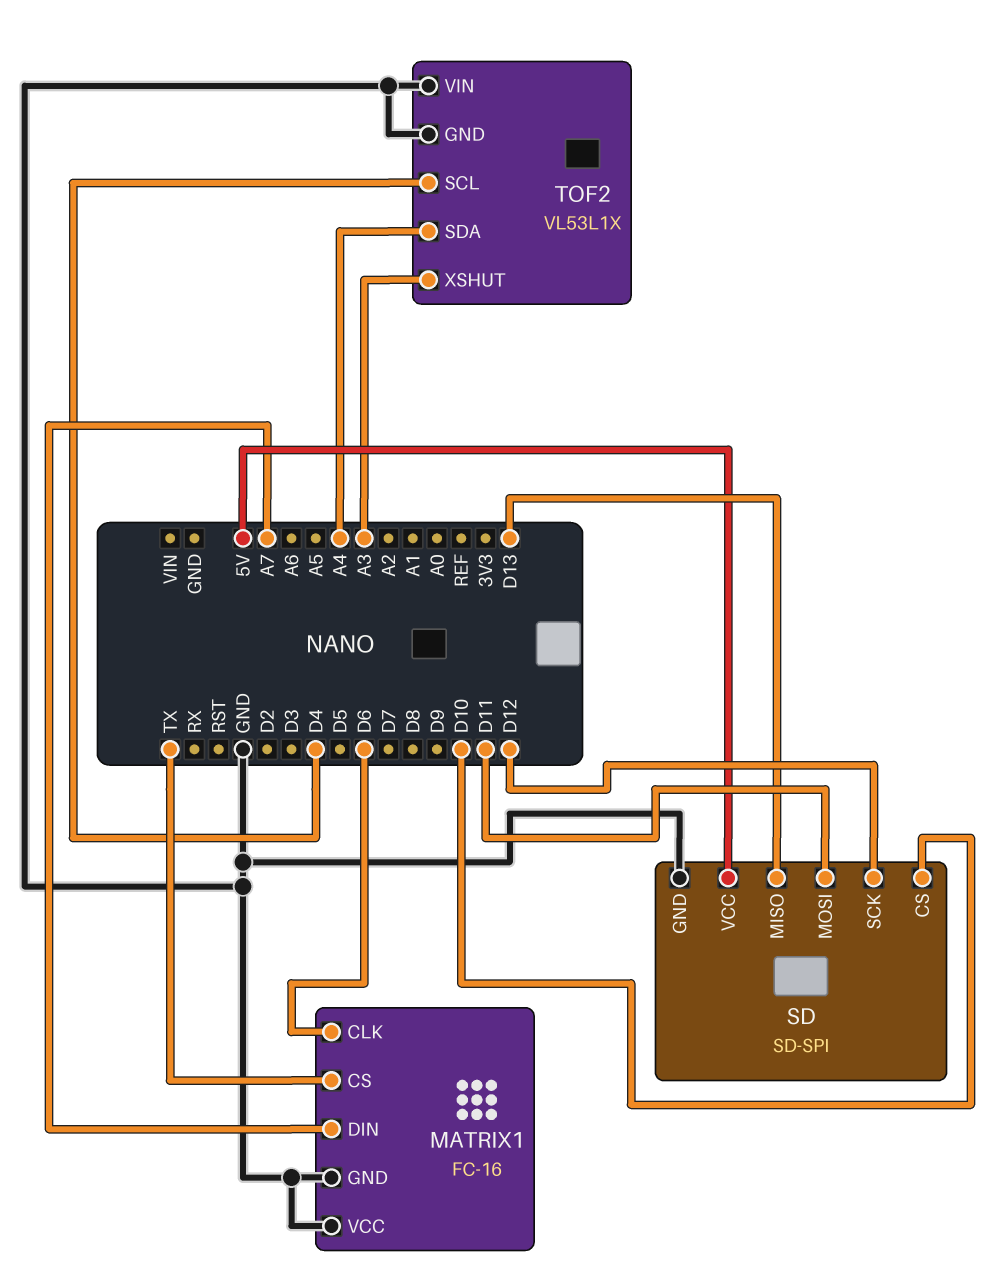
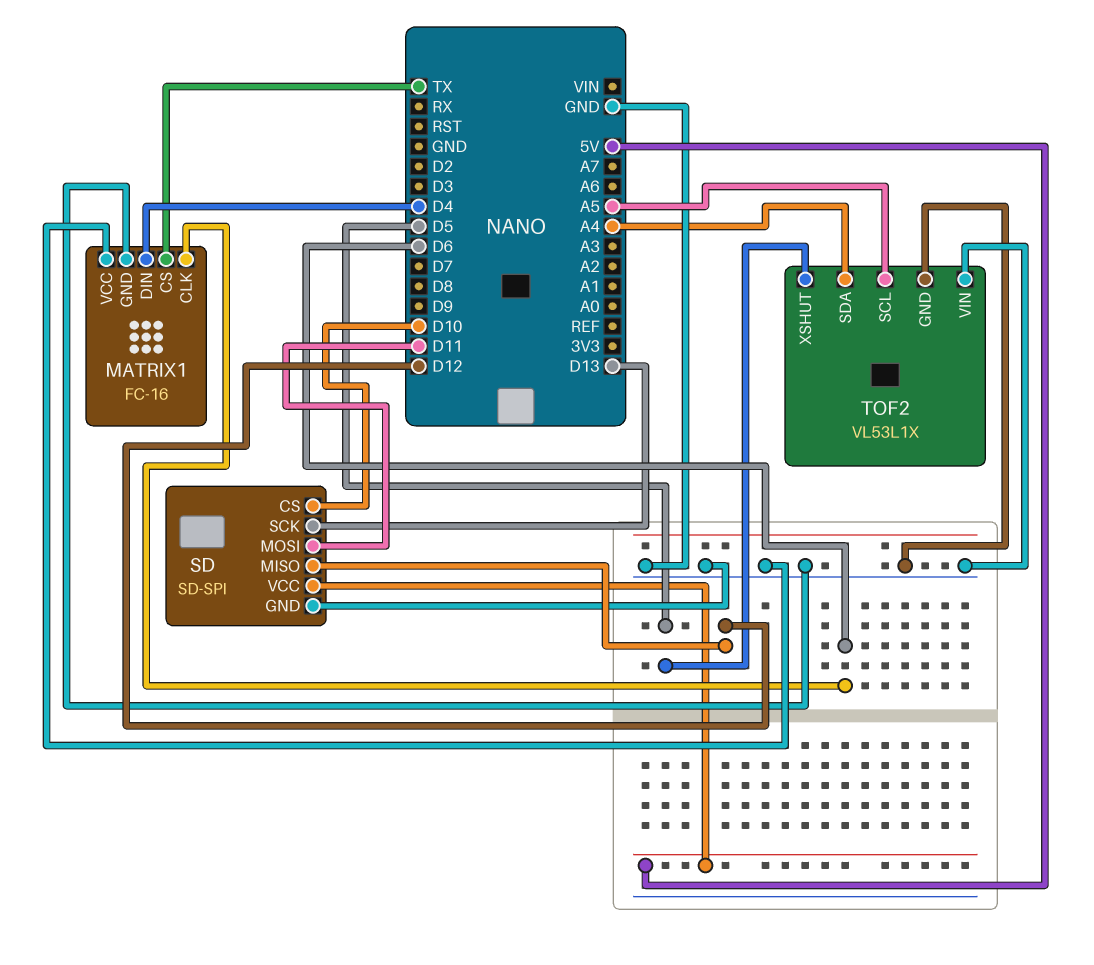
MATRIX1 pin DIN: A7 -> D4
SD pin MISO: D13 -> D12
SD pin SCK: D12 -> D13
TOF2 pin SCL: D4 -> A5
TOF2 pin XSHUT: A3 -> D5

